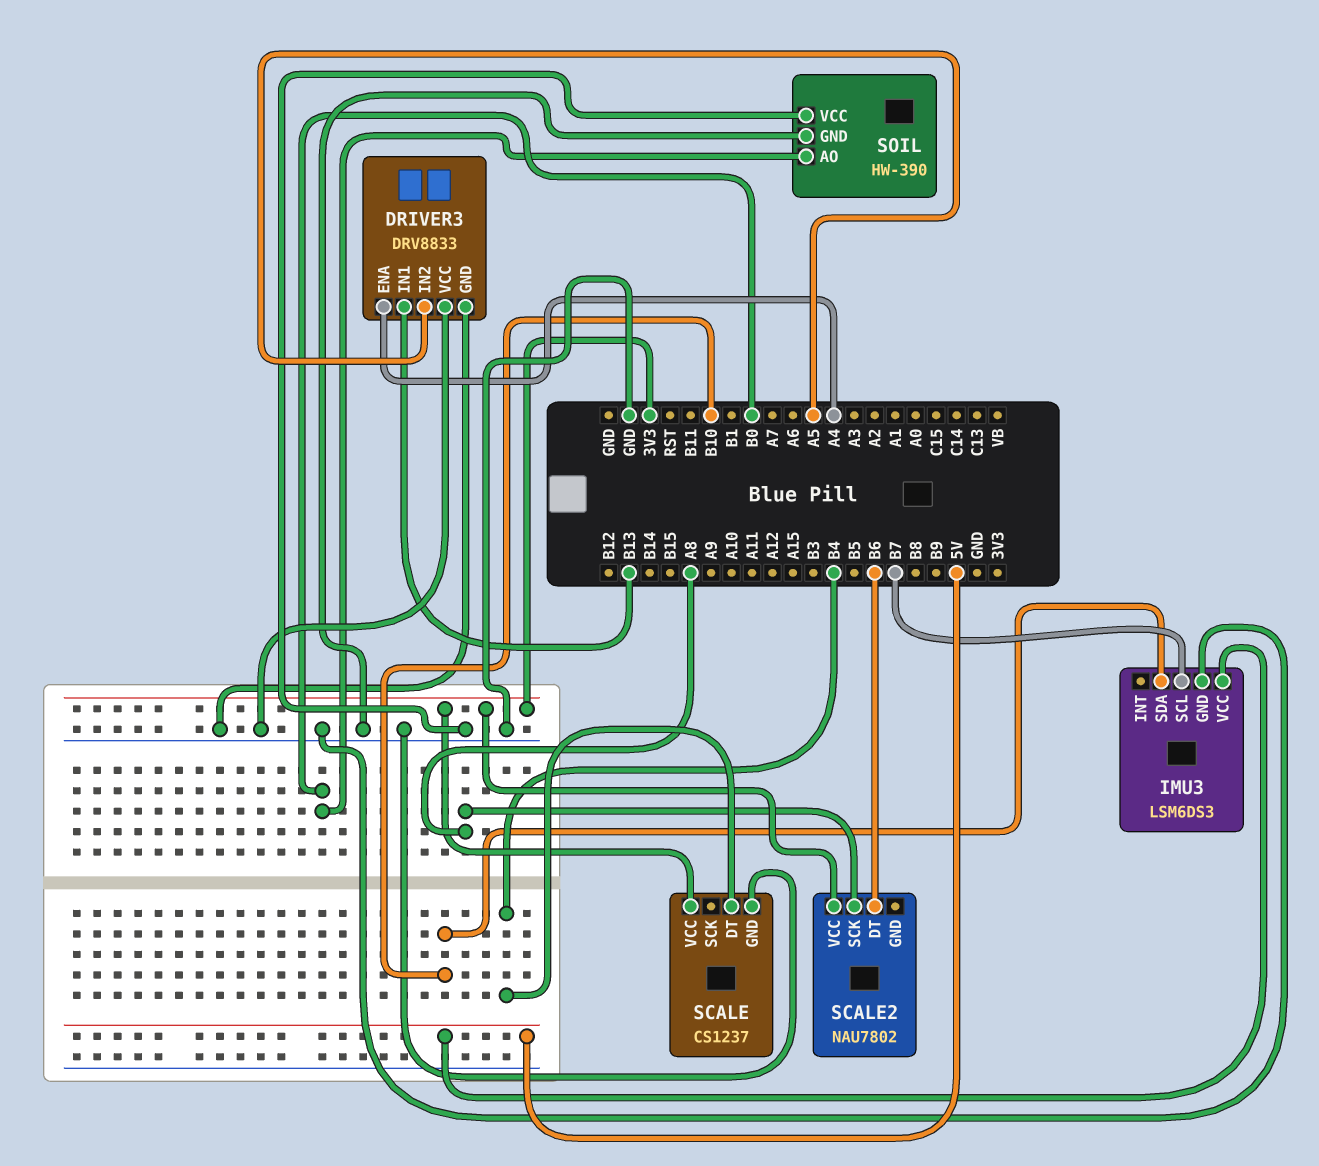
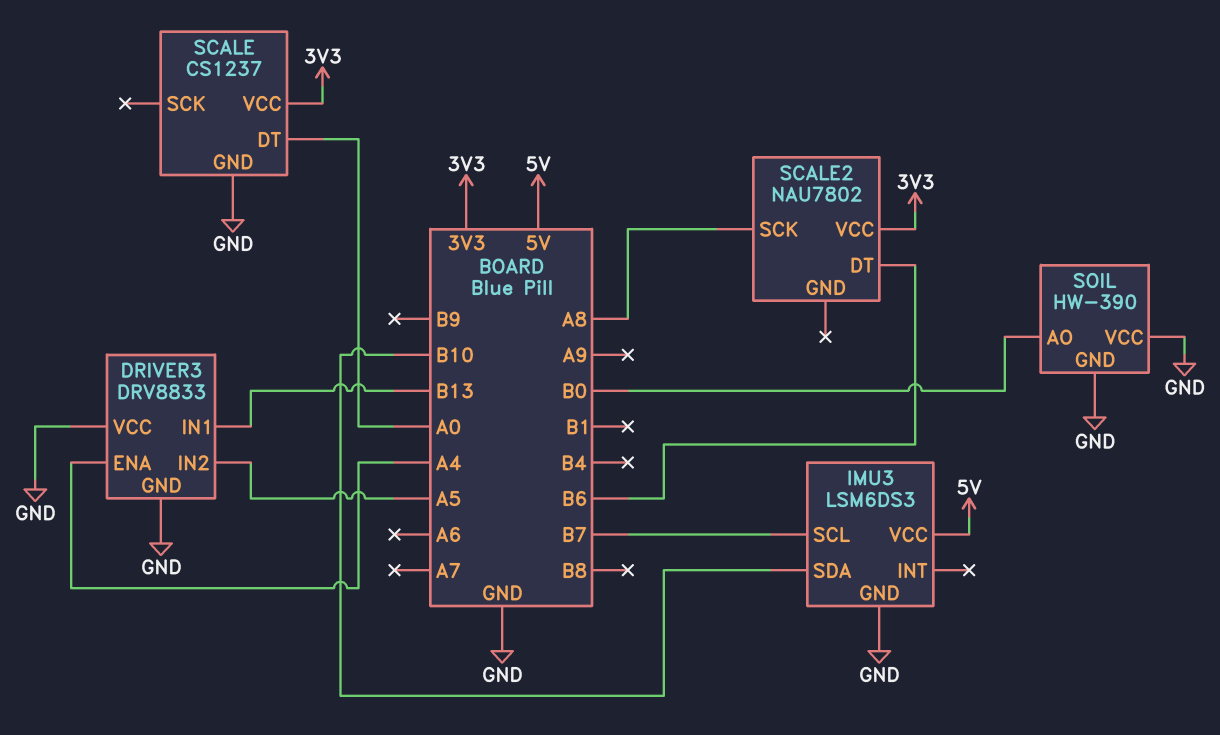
SCALE pin DT: B4 -> A0

